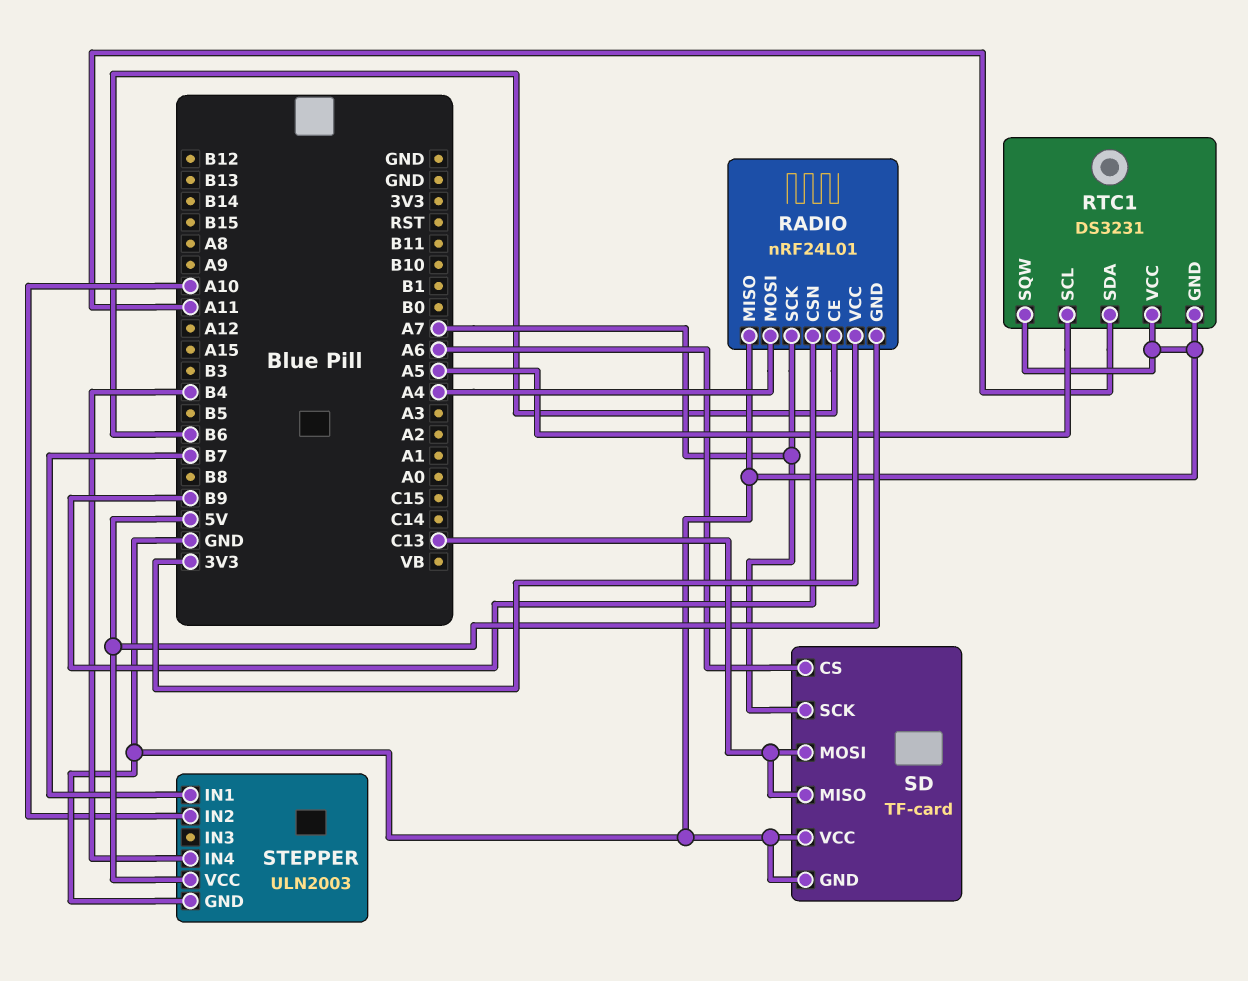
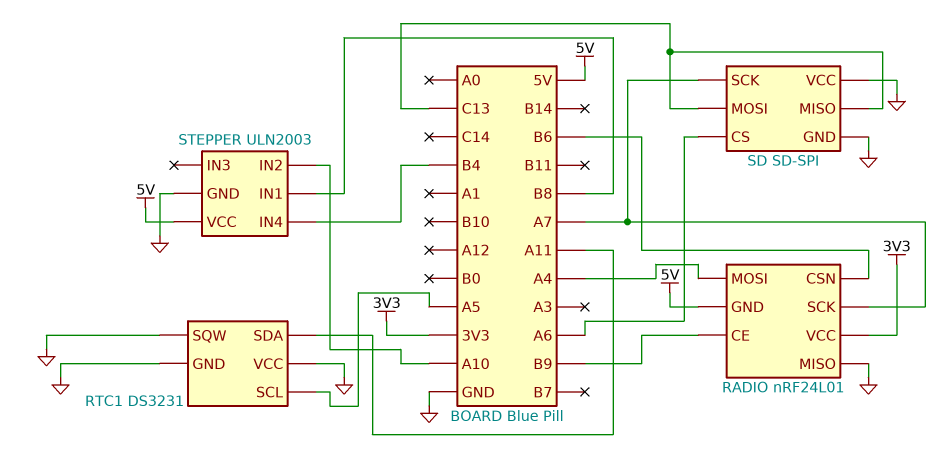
RADIO pin CE: B6 -> B9
RADIO pin CSN: B9 -> B6
SD: TF-card -> SD-SPI
STEPPER pin IN1: B7 -> B8

